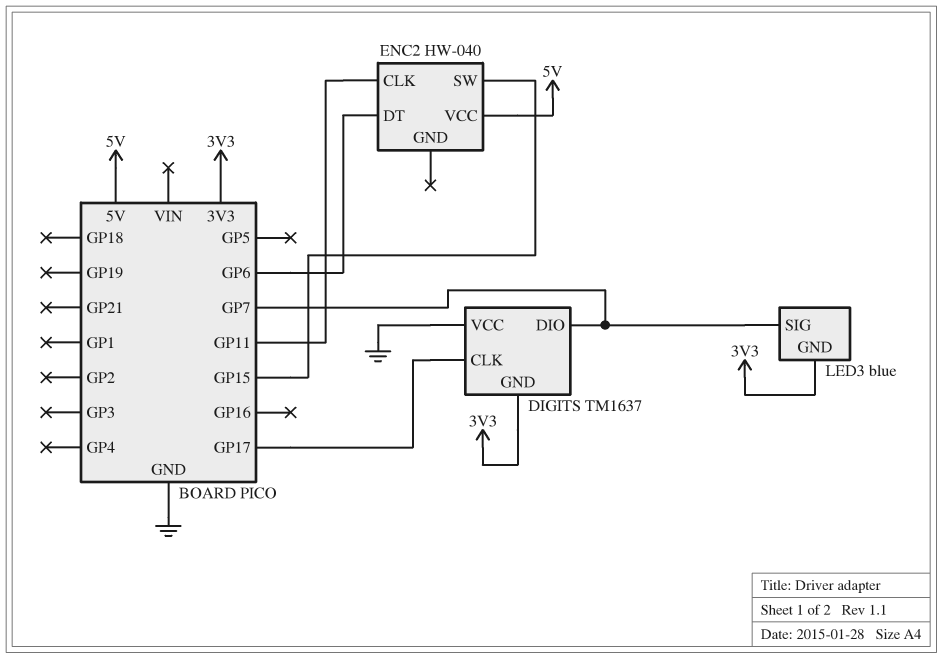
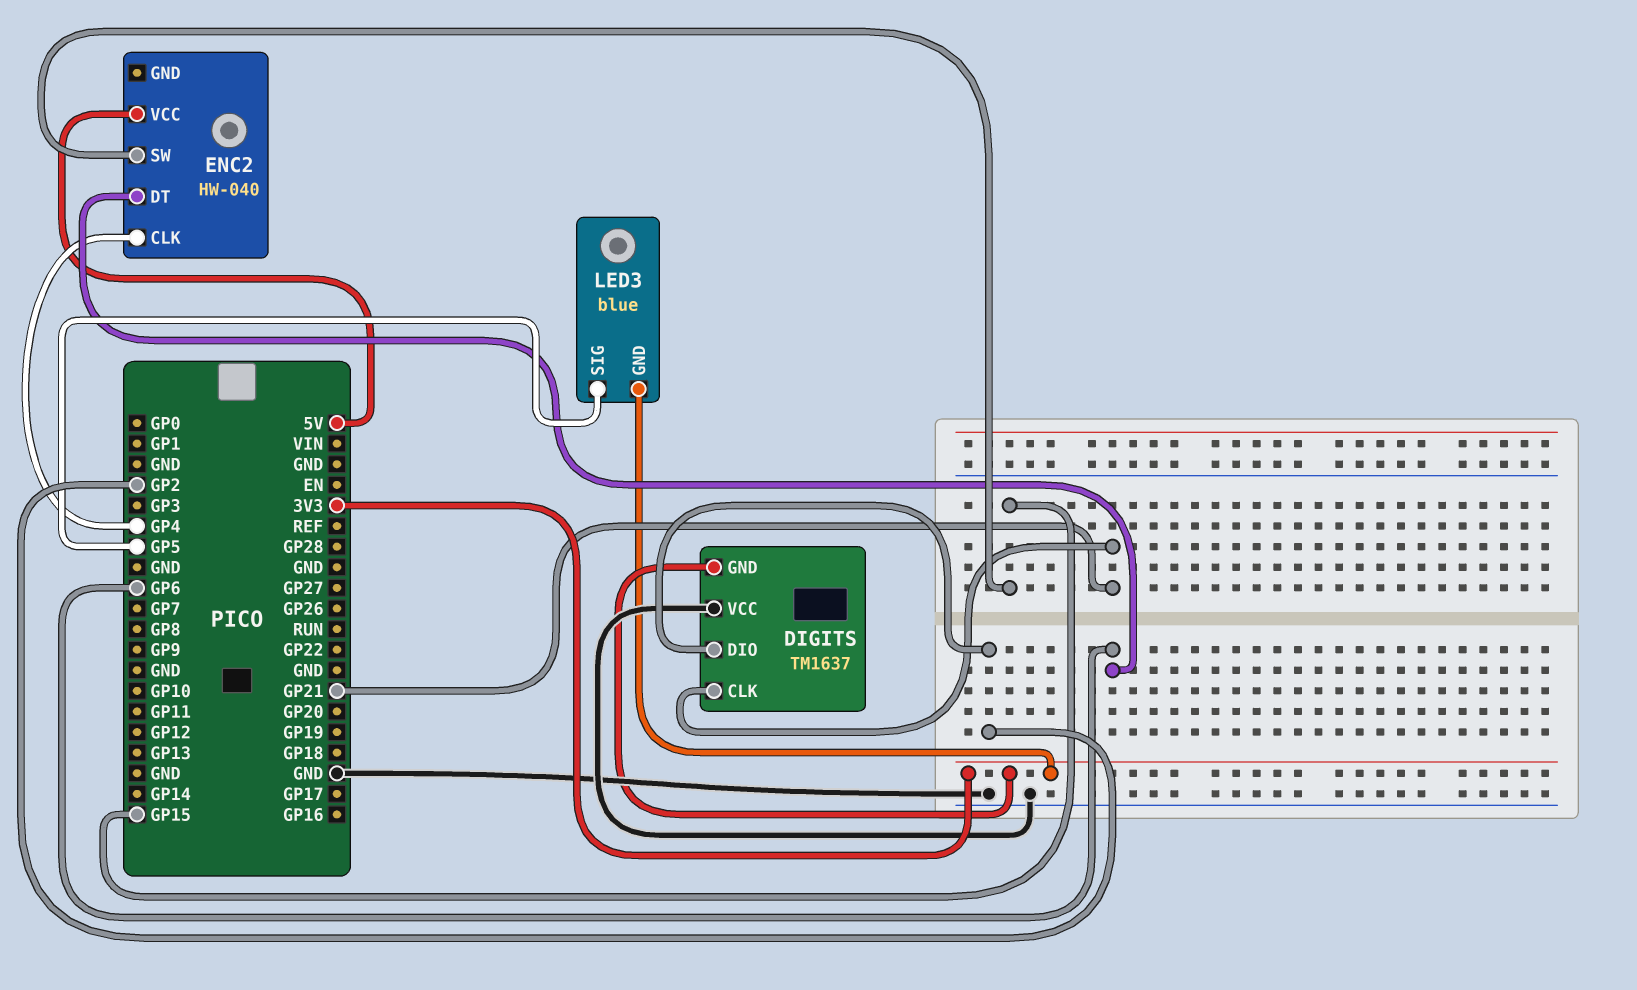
DIGITS pin CLK: GP17 -> GP21
DIGITS pin DIO: GP7 -> GP2
ENC2 pin CLK: GP11 -> GP4
LED3 pin SIG: GP7 -> GP5

